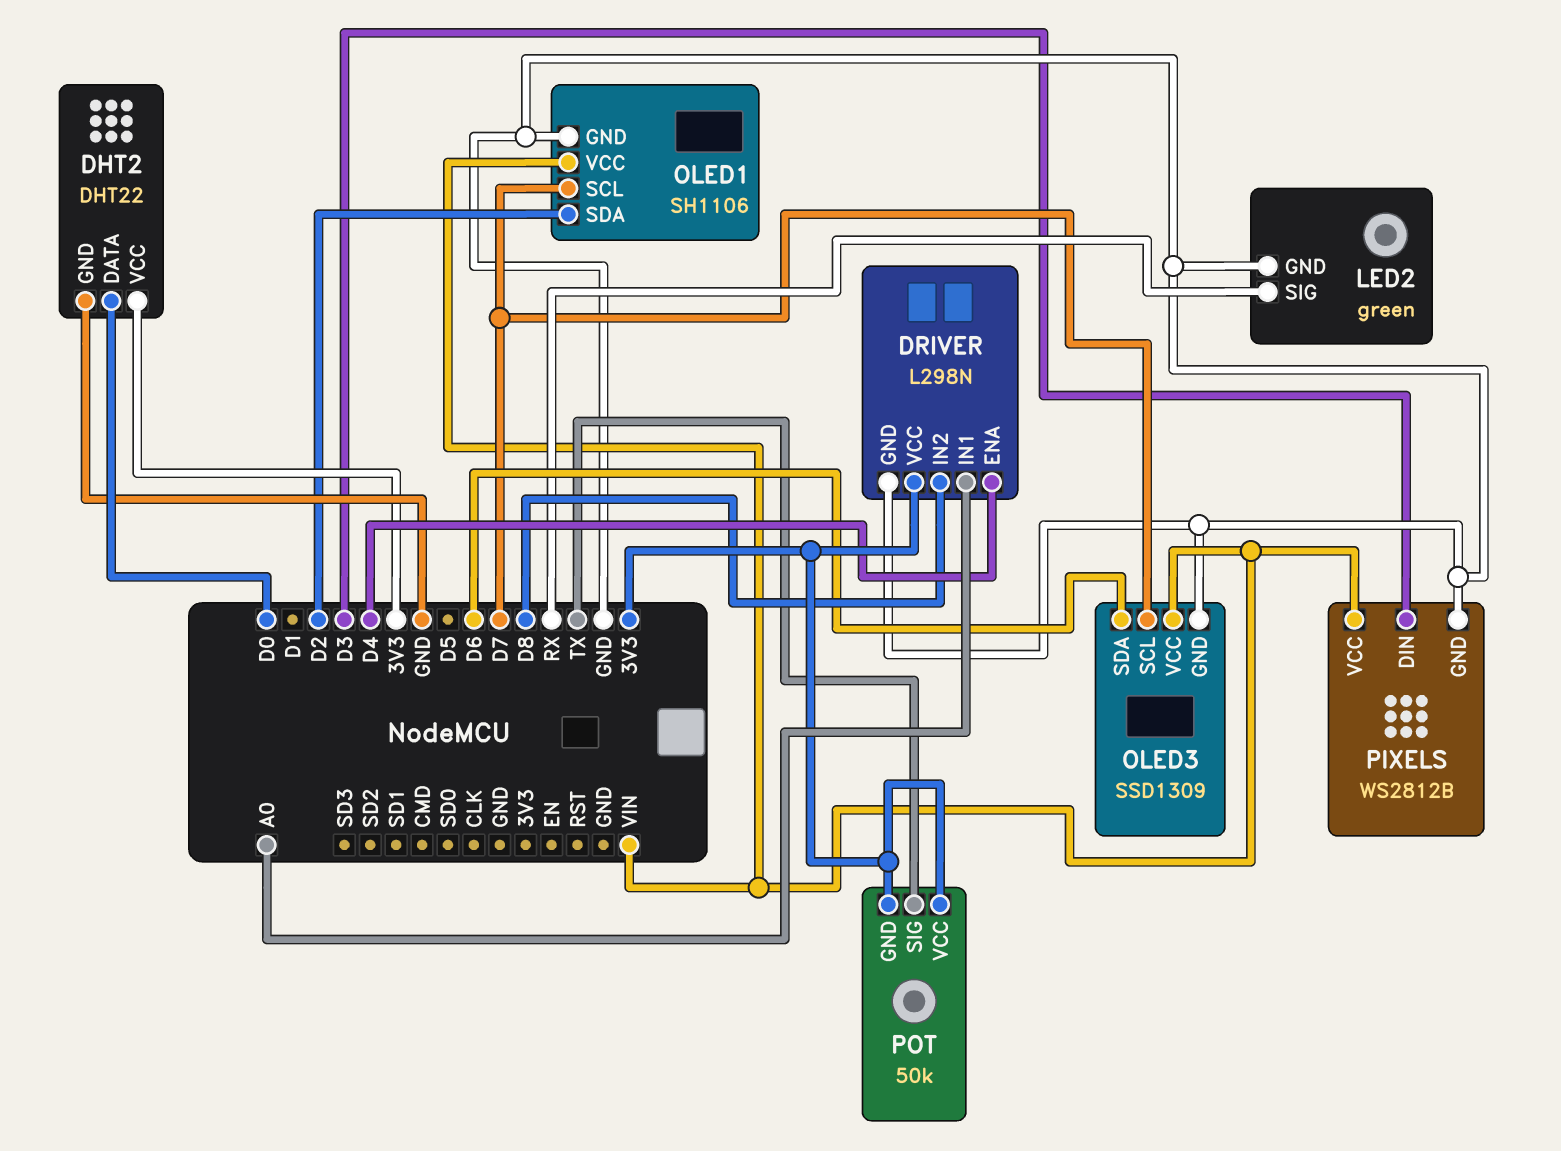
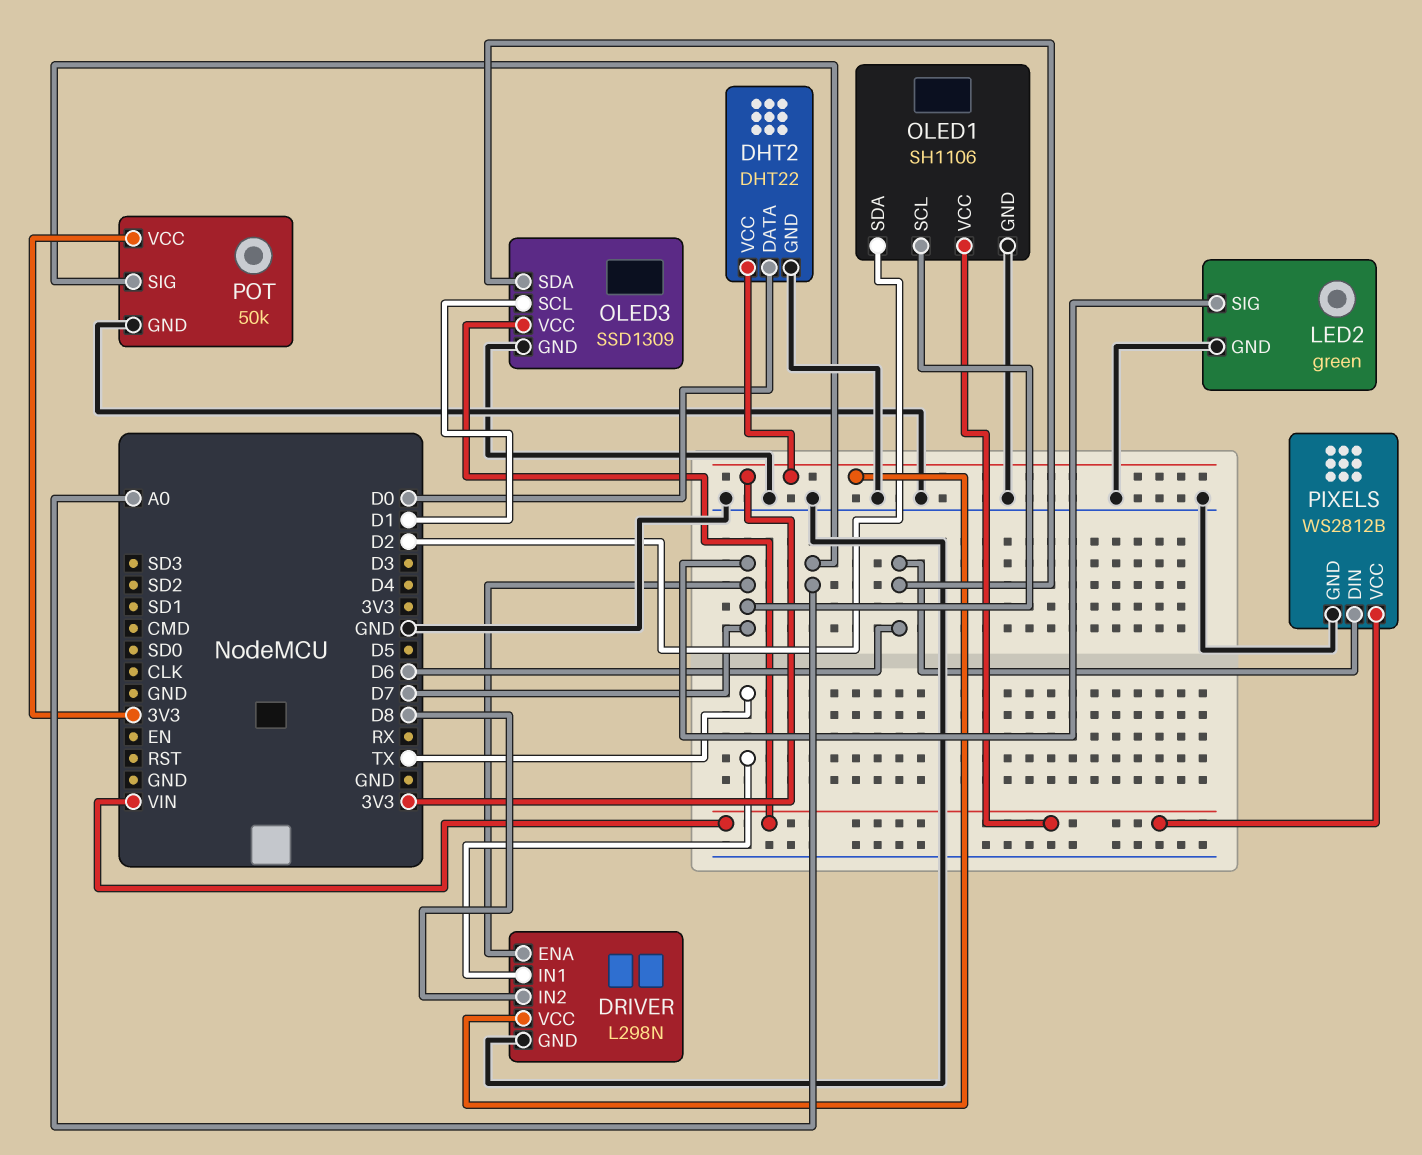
DRIVER pin ENA: D4 -> D7
DRIVER pin IN1: A0 -> TX
LED2 pin SIG: RX -> D7
OLED3 pin SCL: D7 -> D1
PIXELS pin DIN: D3 -> D6
POT pin GND: 3V3 -> GND
POT pin SIG: TX -> A0

